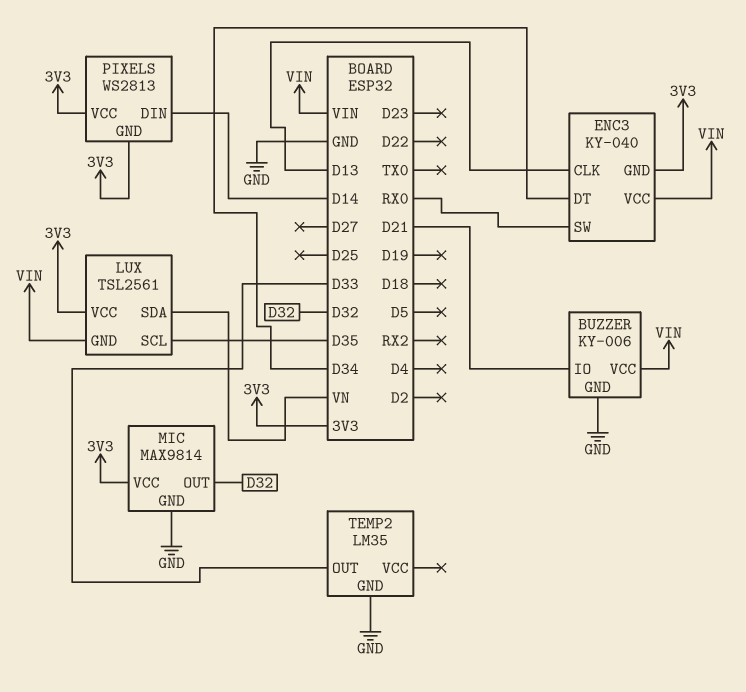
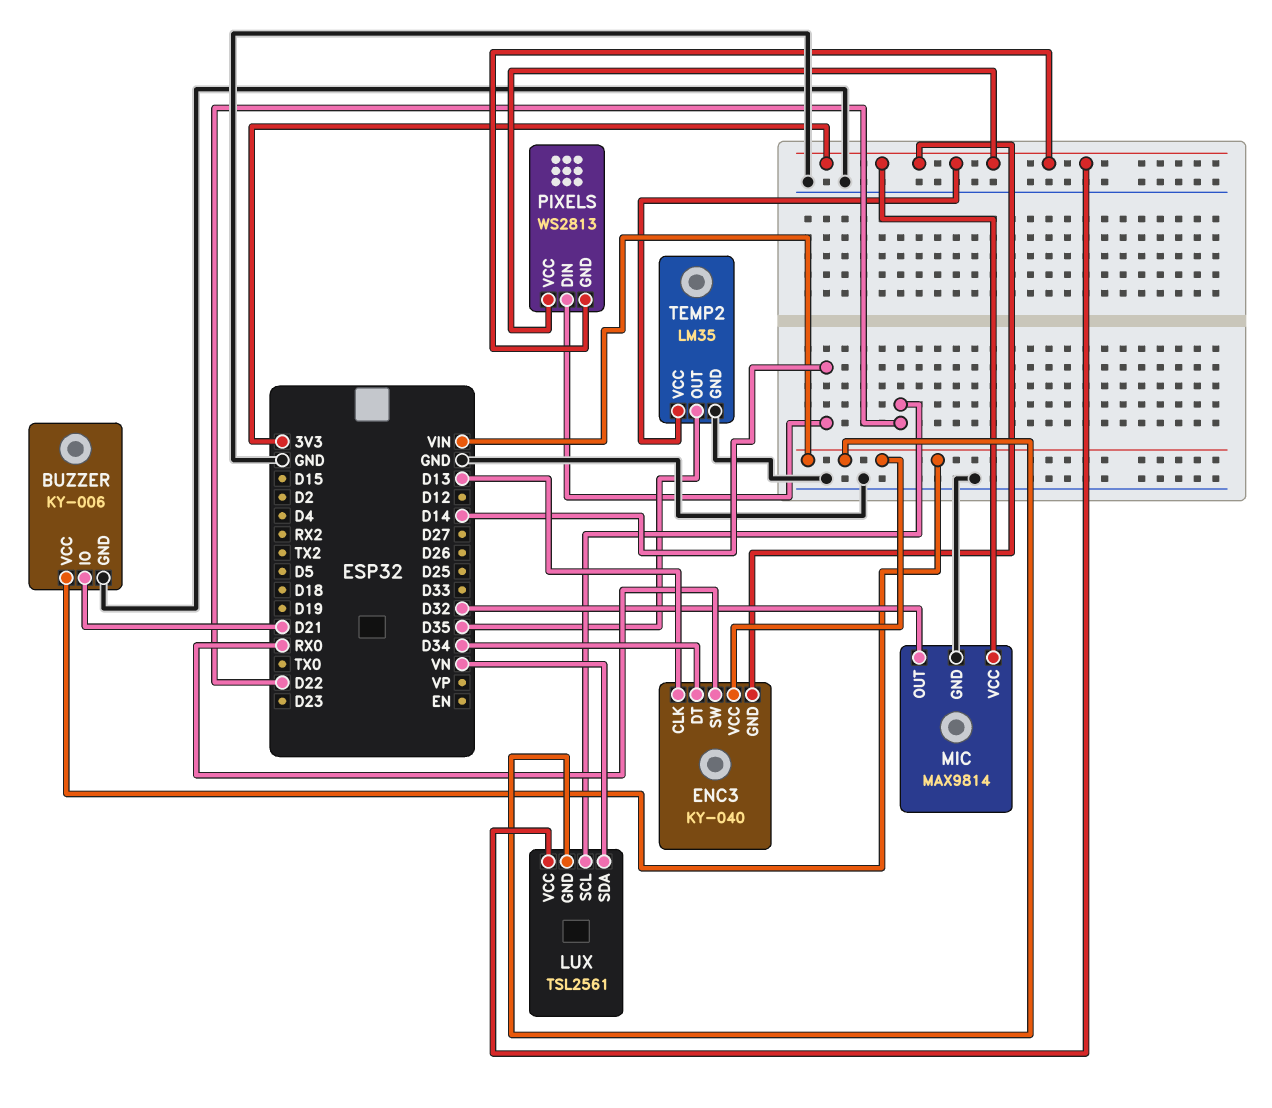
LUX pin SCL: D35 -> D22
TEMP2 pin OUT: D33 -> D35
TEMP2 pin VCC: none -> 3V3

